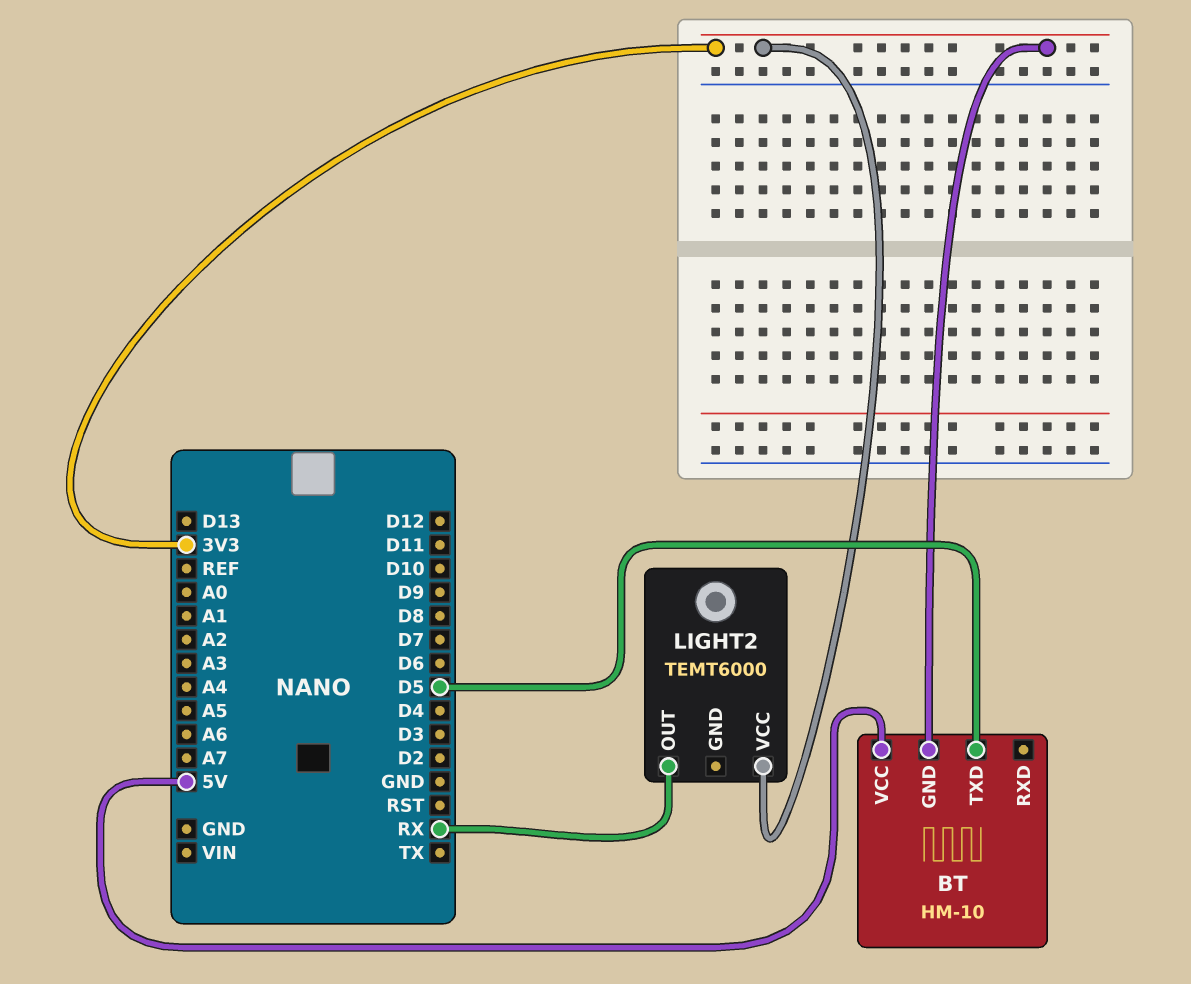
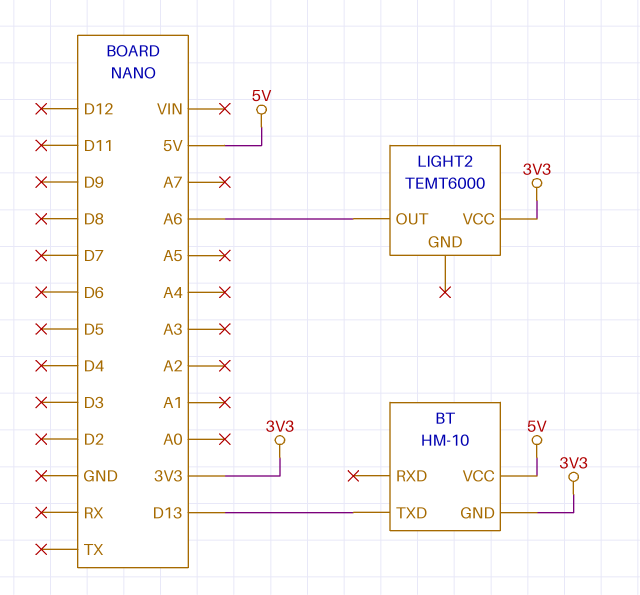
BT pin TXD: D5 -> D13
LIGHT2 pin OUT: RX -> A6

